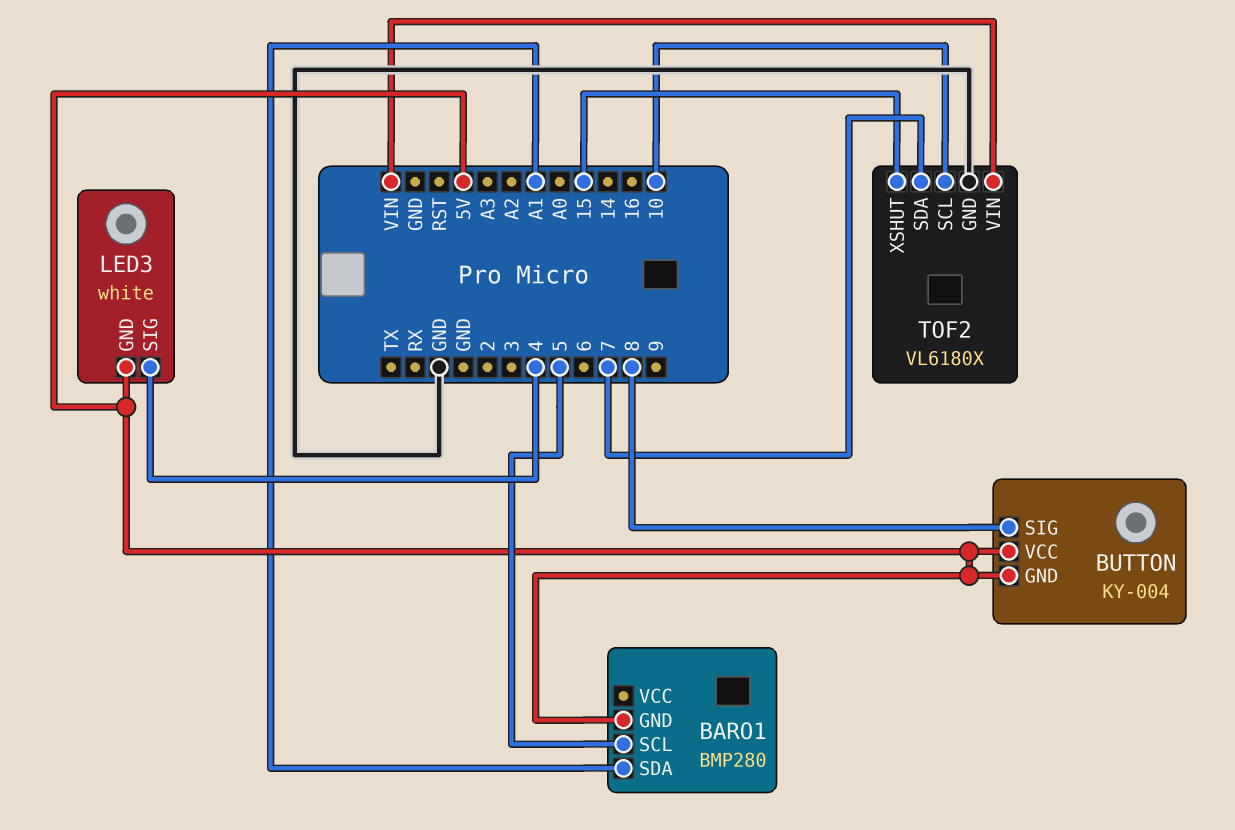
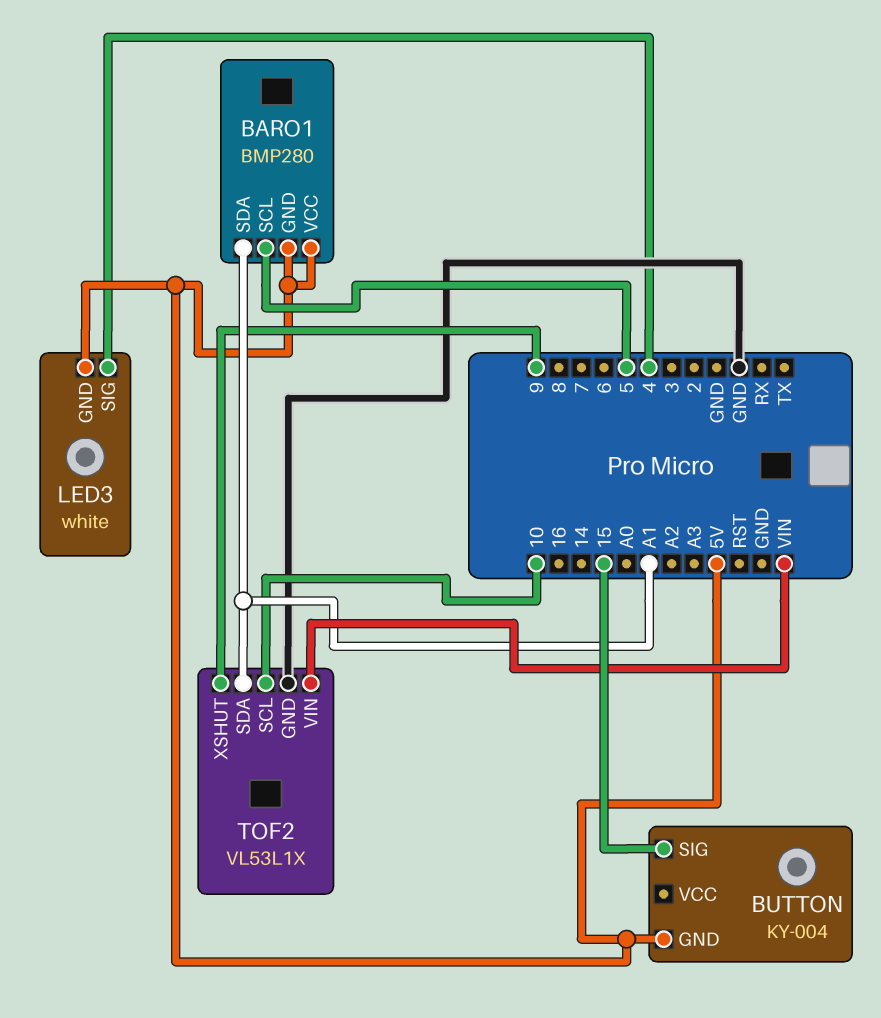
BARO1 pin VCC: none -> 5V
BUTTON pin SIG: 8 -> 15
BUTTON pin VCC: 5V -> none
TOF2: VL6180X -> VL53L1X
TOF2 pin SDA: 7 -> A1
TOF2 pin XSHUT: 15 -> 9

